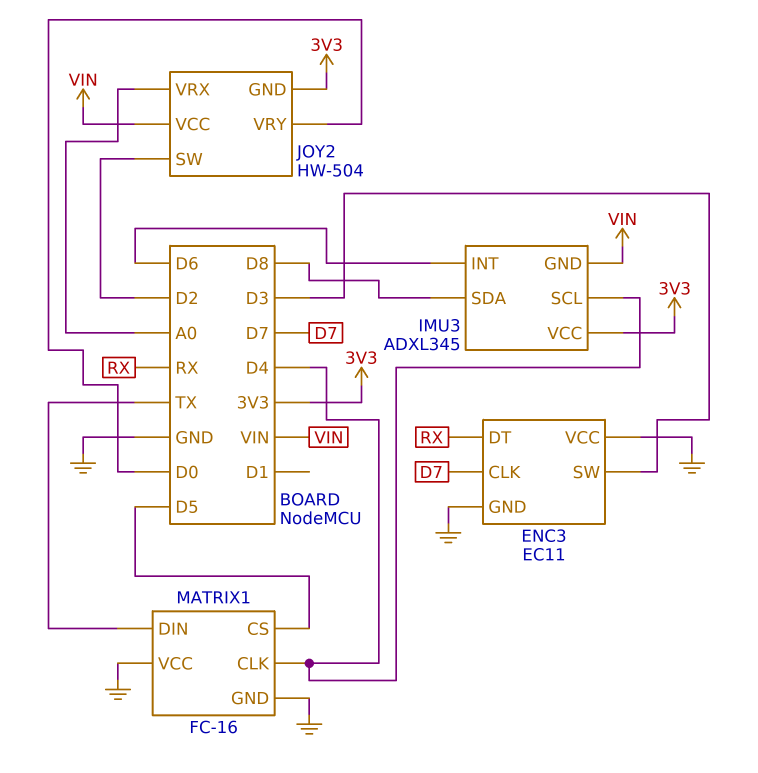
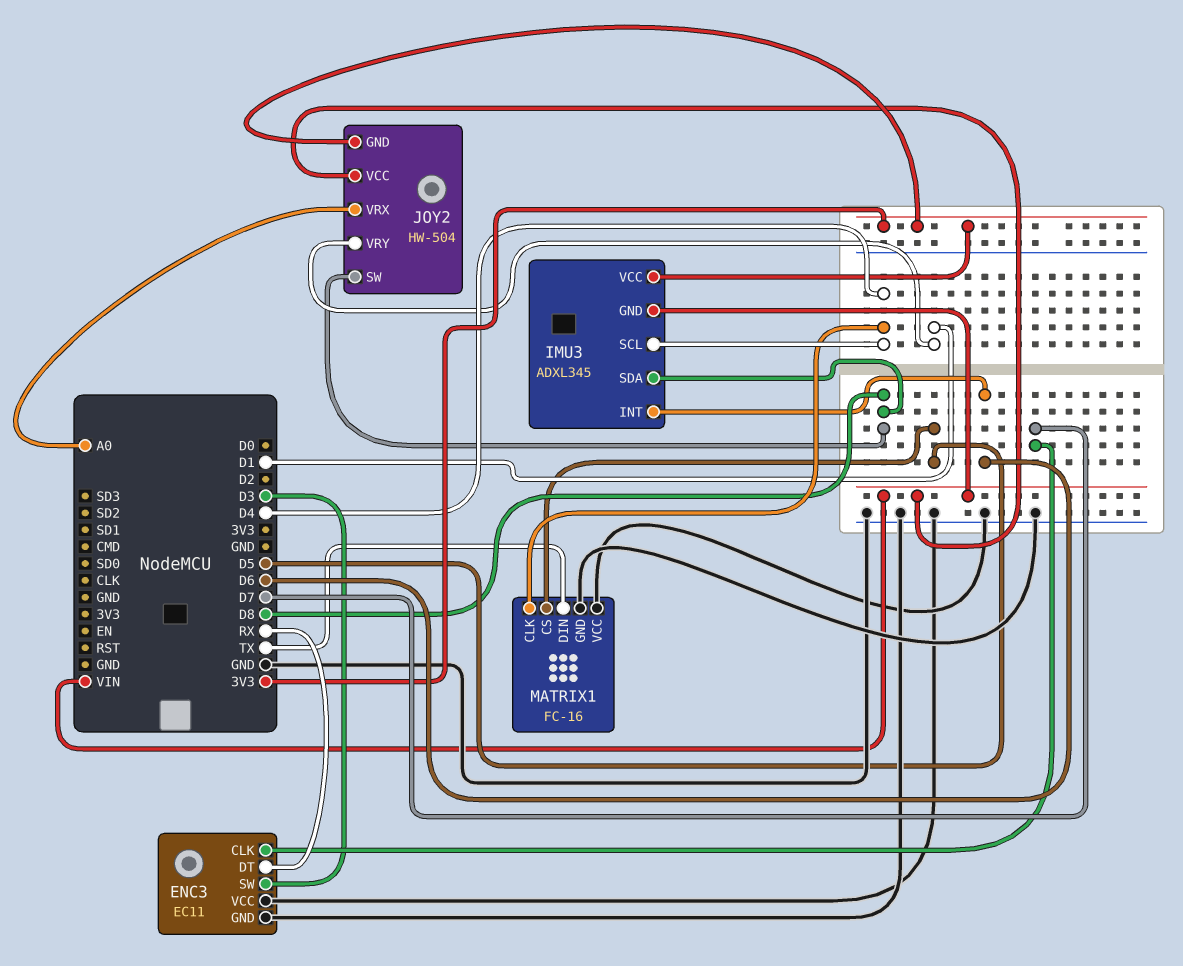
JOY2 pin SW: D2 -> D8
JOY2 pin VRY: D0 -> D1

